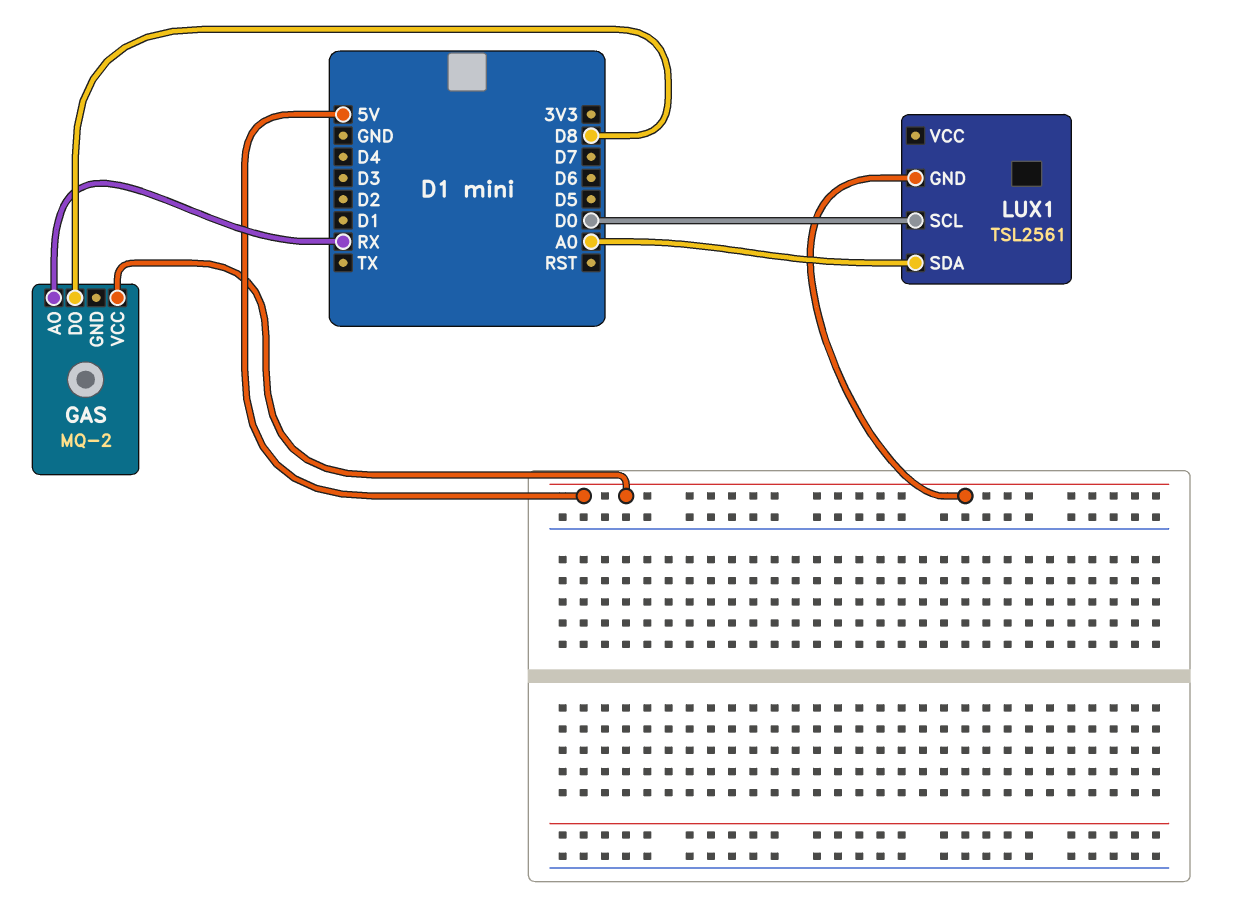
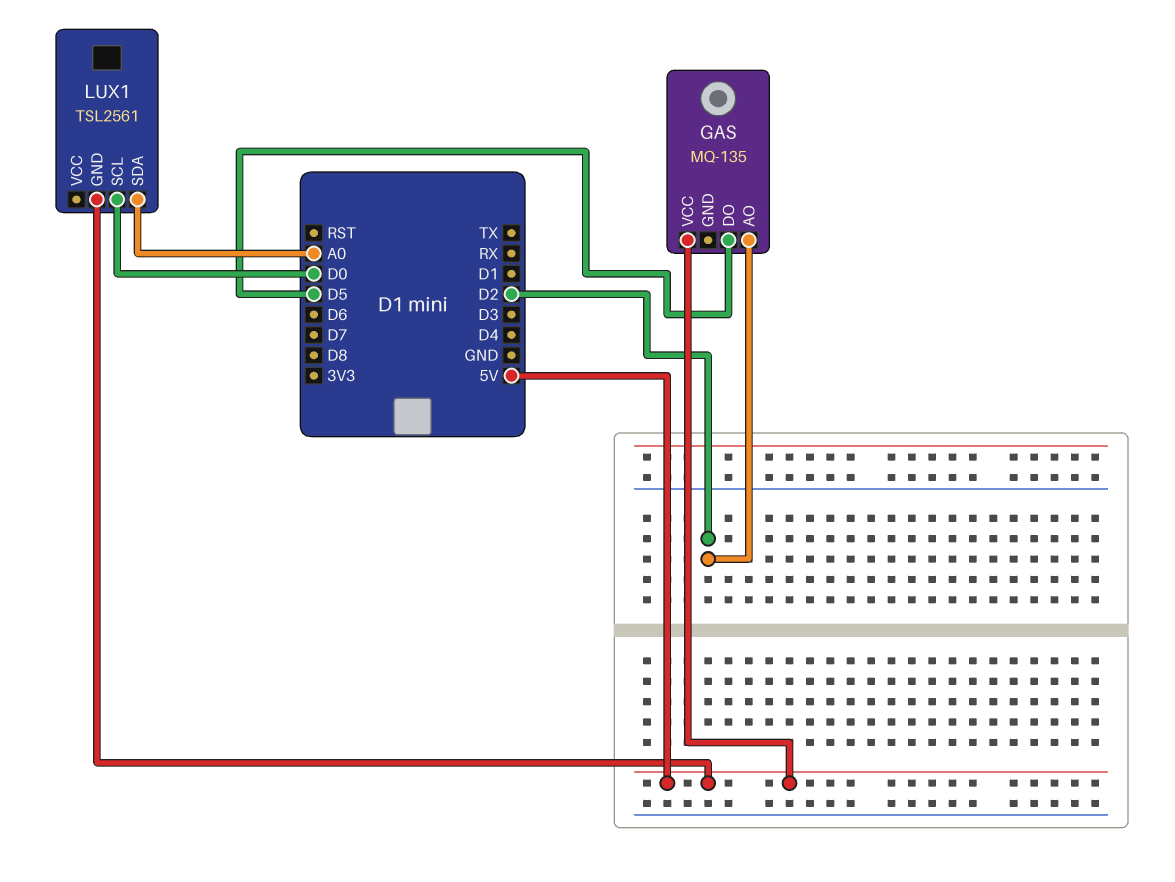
GAS: MQ-2 -> MQ-135
GAS pin AO: RX -> D2
GAS pin DO: D8 -> D5

